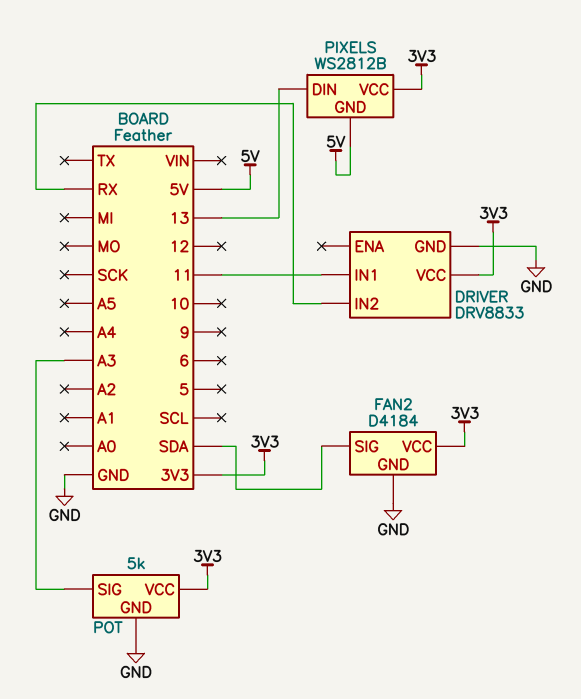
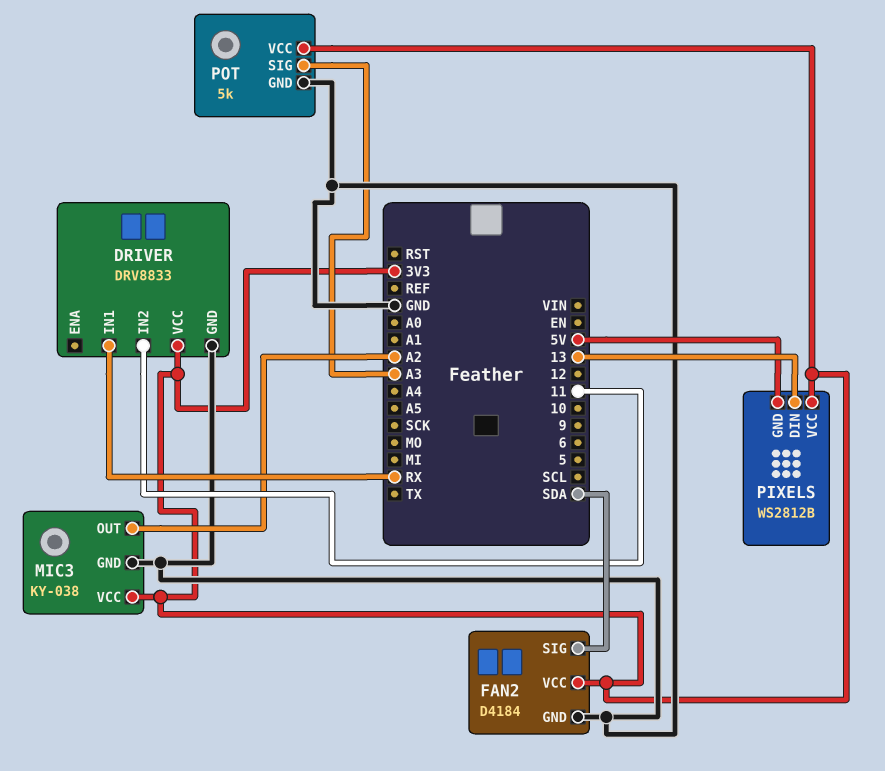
DRIVER pin IN1: 11 -> RX
DRIVER pin IN2: RX -> 11
MIC3: none -> KY-038
MIC3 pin GND: none -> GND
MIC3 pin OUT: none -> A2
MIC3 pin VCC: none -> 3V3

